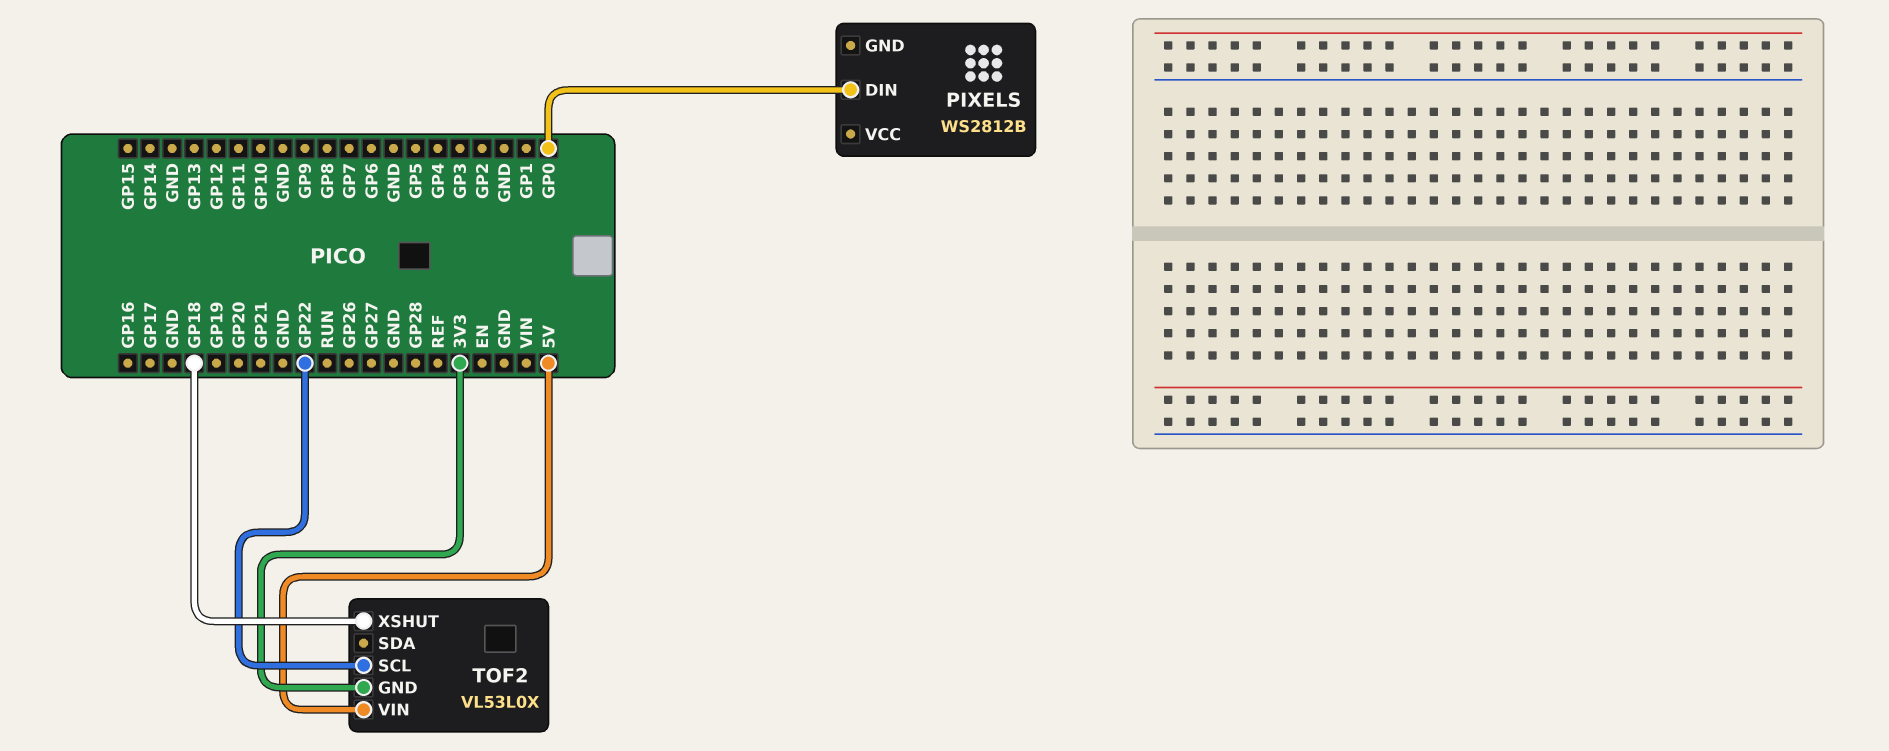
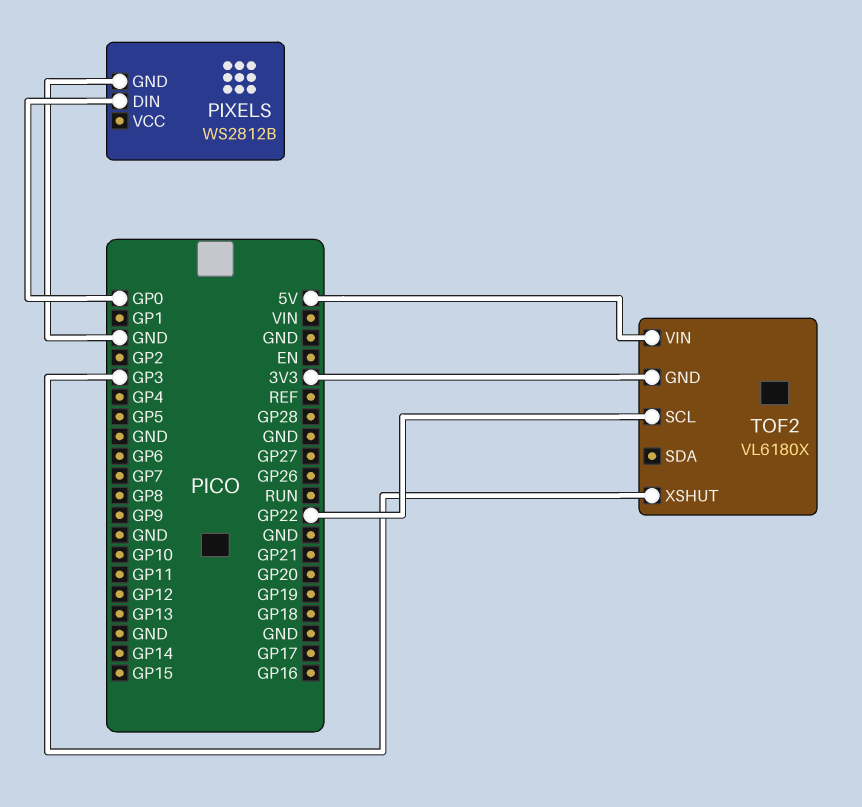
PIXELS pin GND: none -> GND
TOF2: VL53L0X -> VL6180X
TOF2 pin XSHUT: GP18 -> GP3

